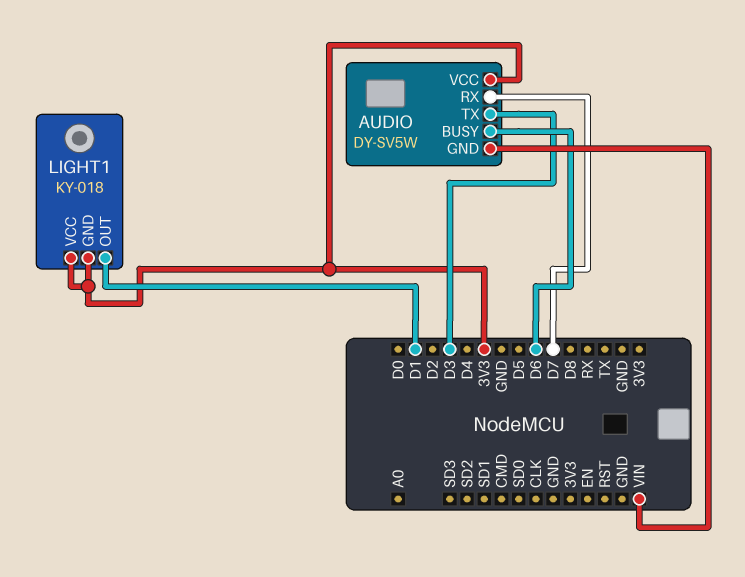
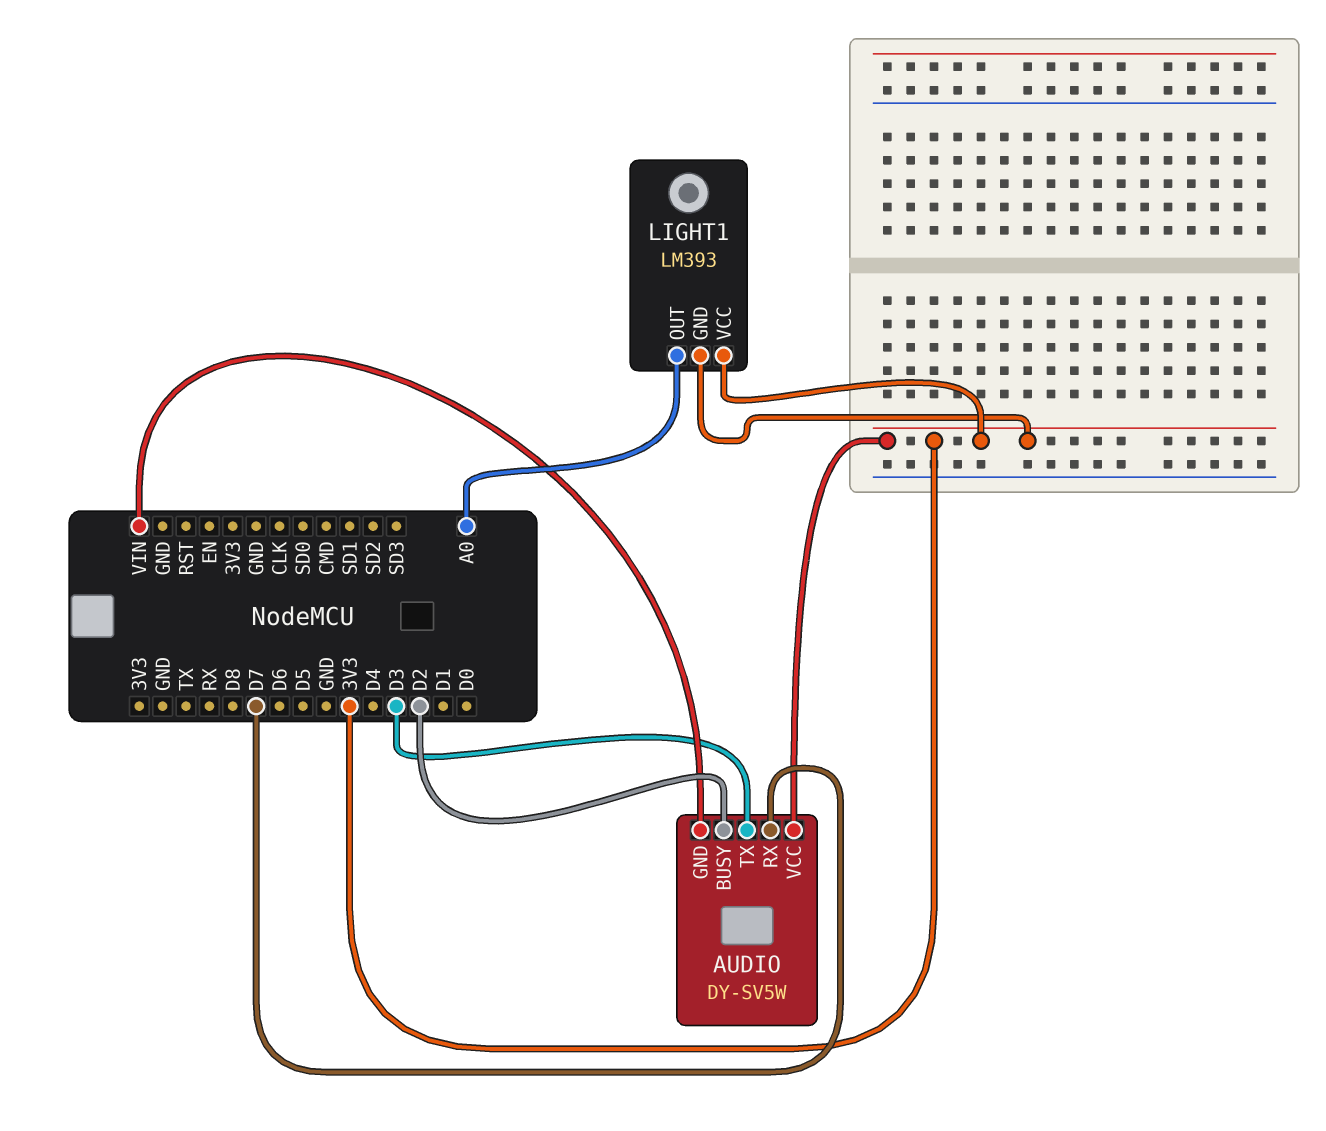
AUDIO pin BUSY: D6 -> D2
LIGHT1: KY-018 -> LM393
LIGHT1 pin OUT: D1 -> A0

